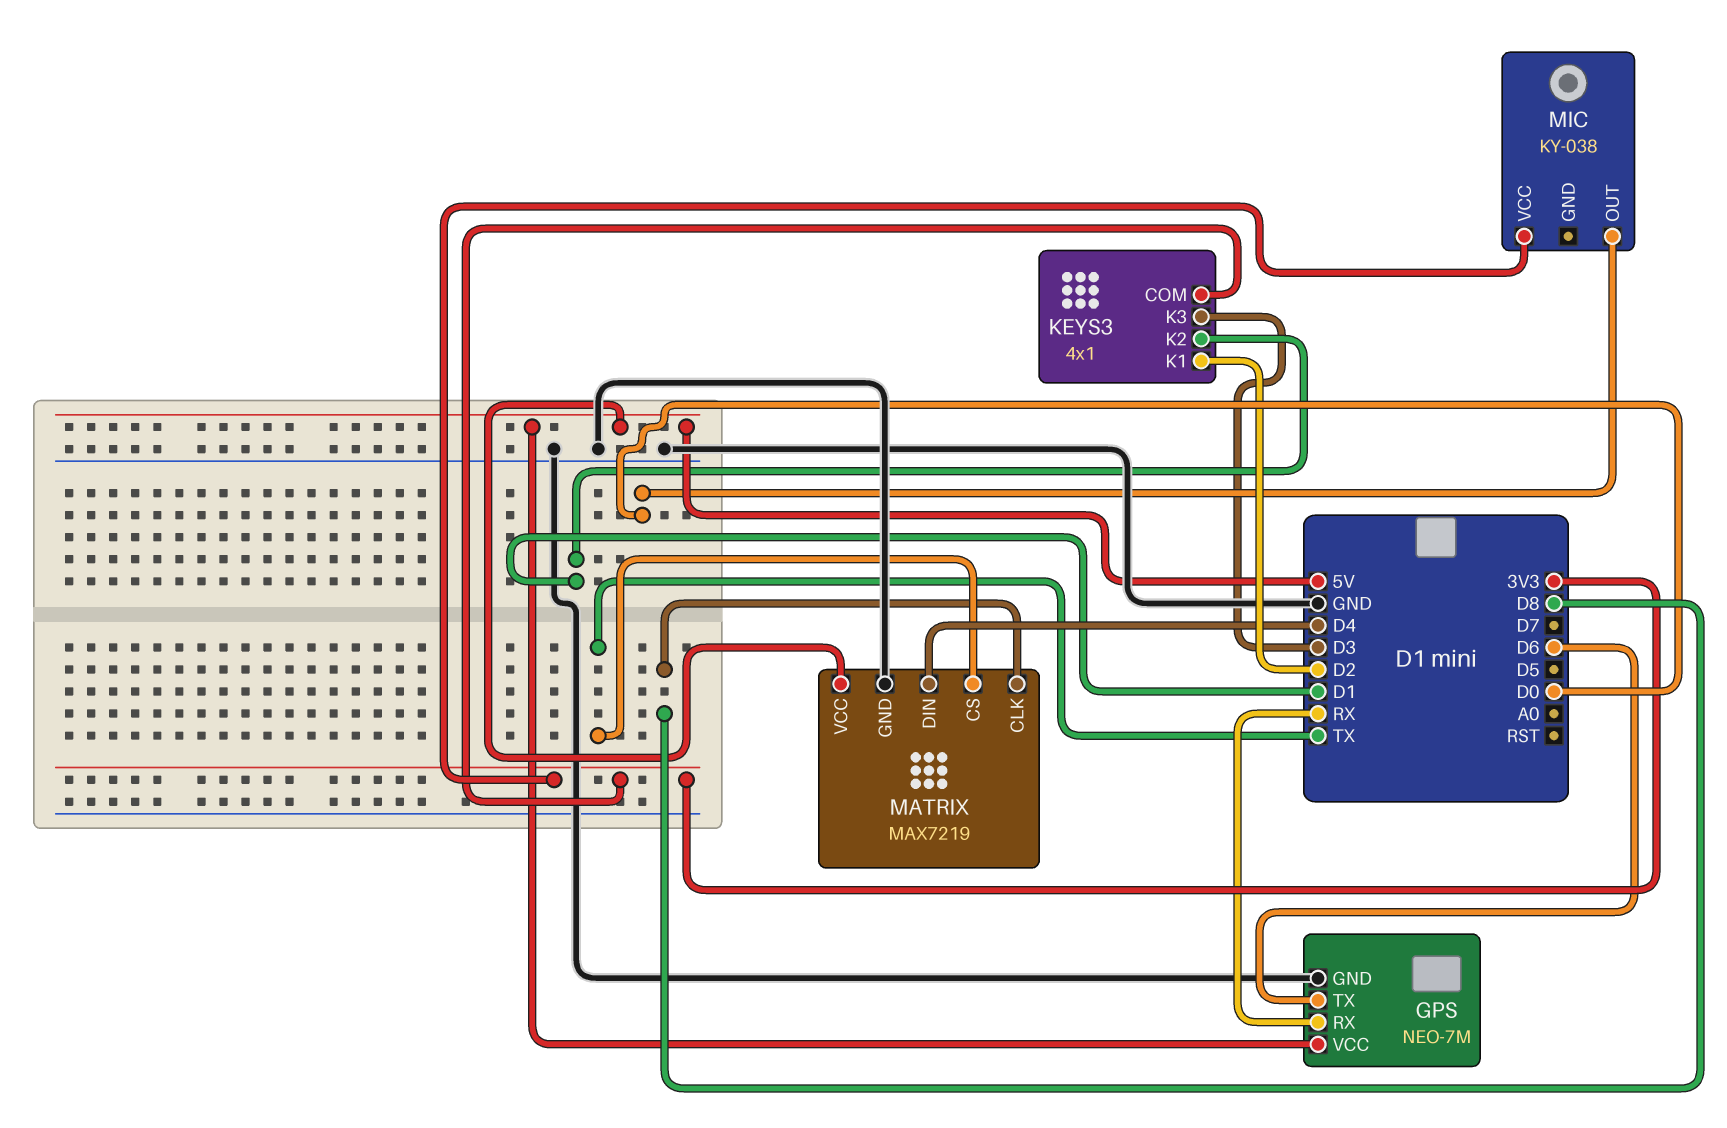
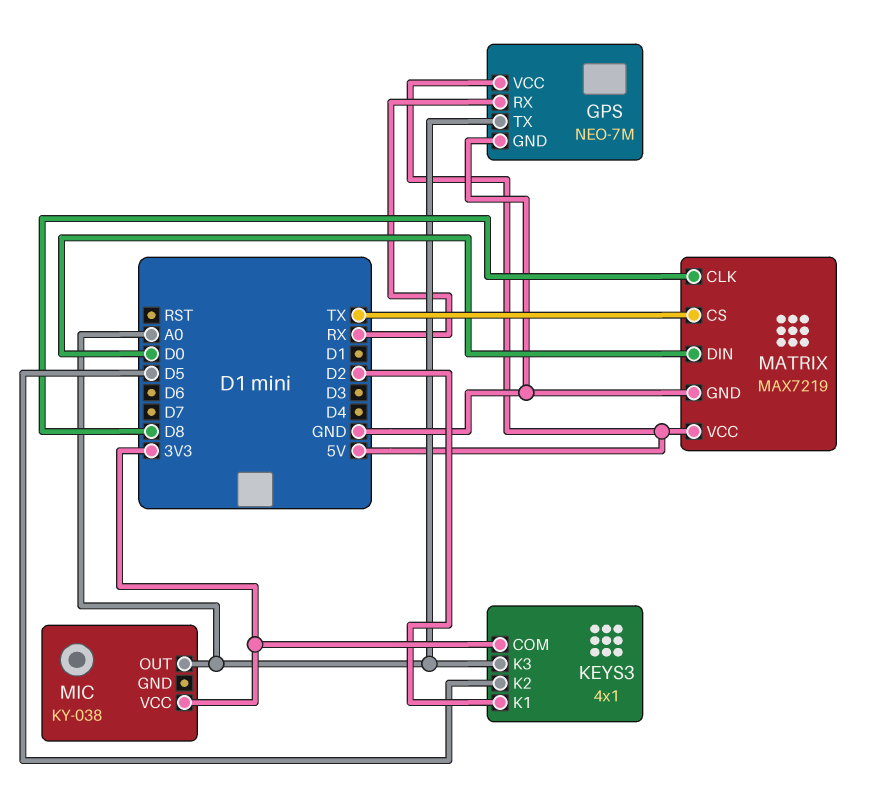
GPS pin TX: D6 -> A0
KEYS3 pin K2: D1 -> D5
KEYS3 pin K3: D3 -> A0
MATRIX pin DIN: D4 -> D0
MIC pin OUT: D0 -> A0

